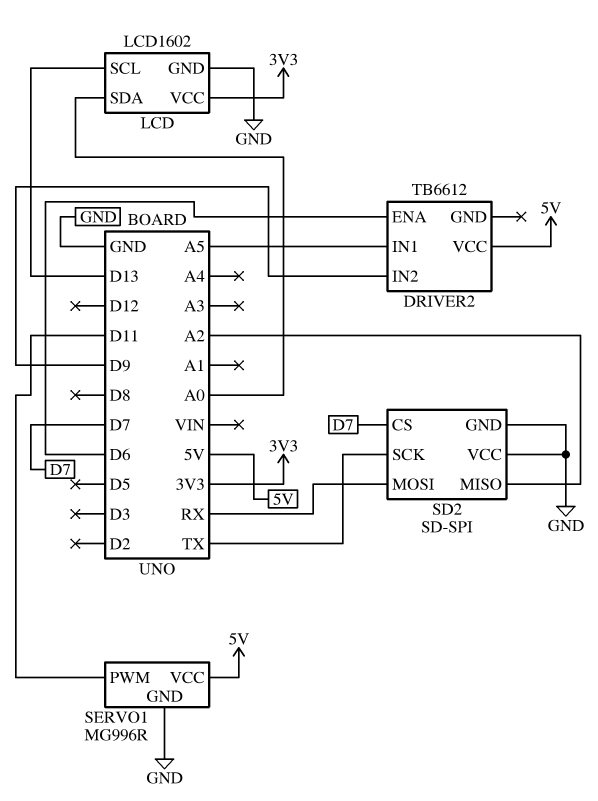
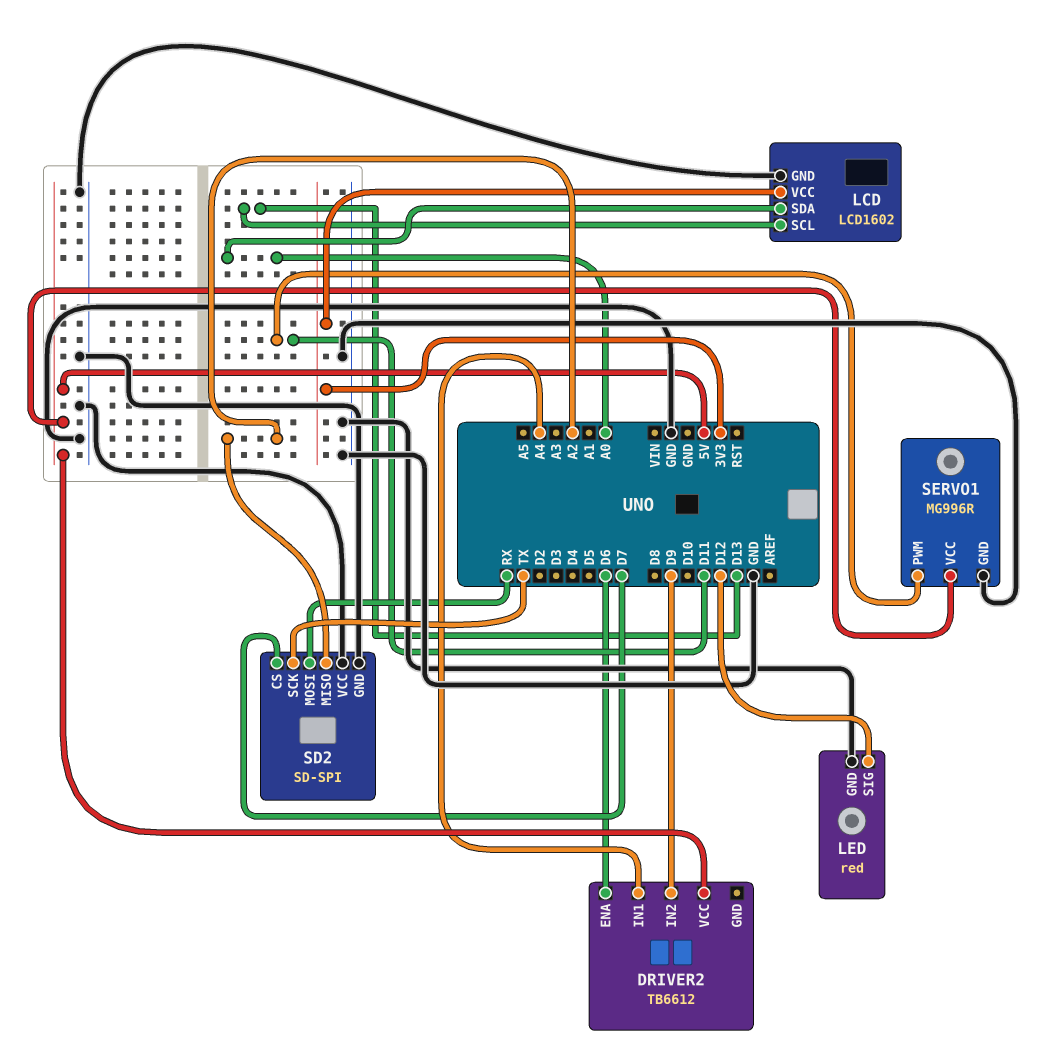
DRIVER2 pin IN1: A5 -> A4
LED: none -> red
LED pin GND: none -> GND
LED pin SIG: none -> D12

